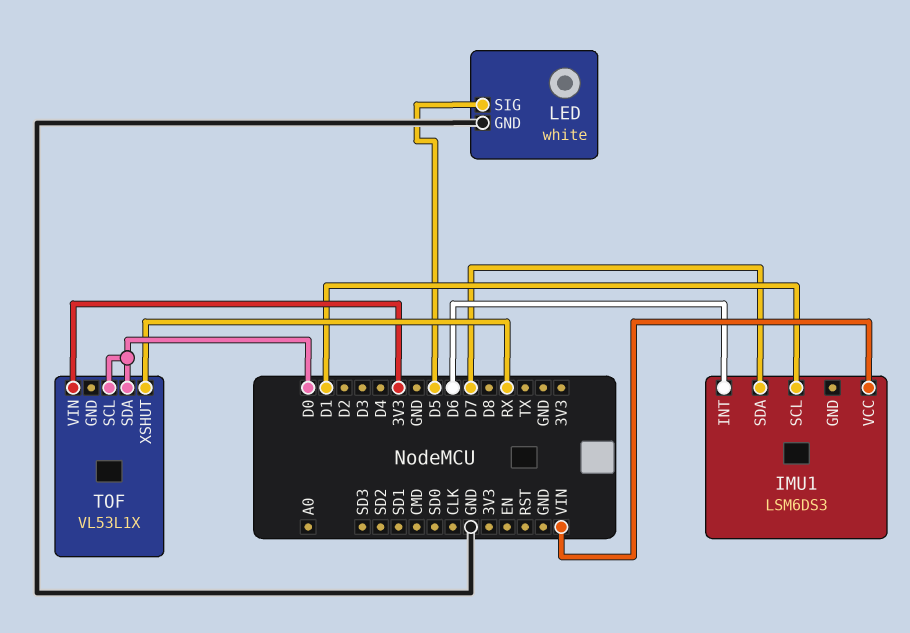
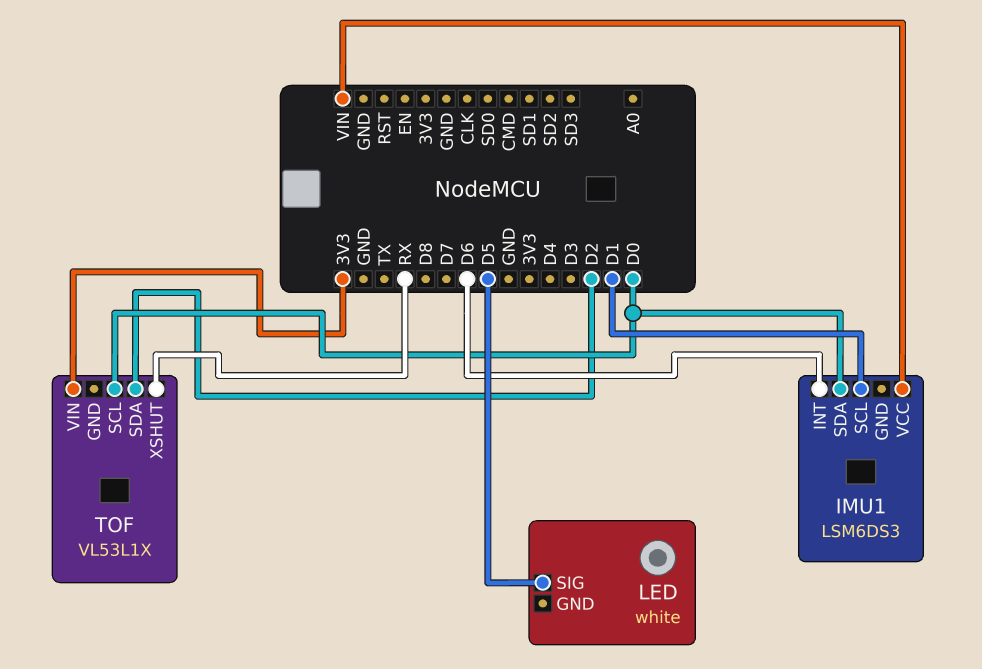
IMU1 pin SDA: D7 -> D0
LED pin GND: GND -> none
TOF pin SDA: D0 -> D2

